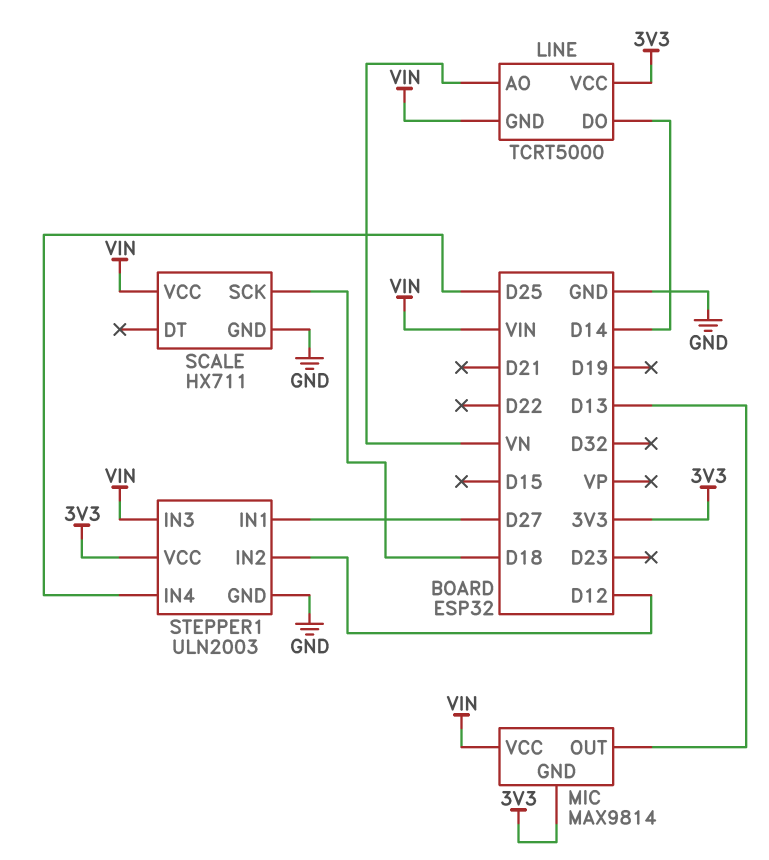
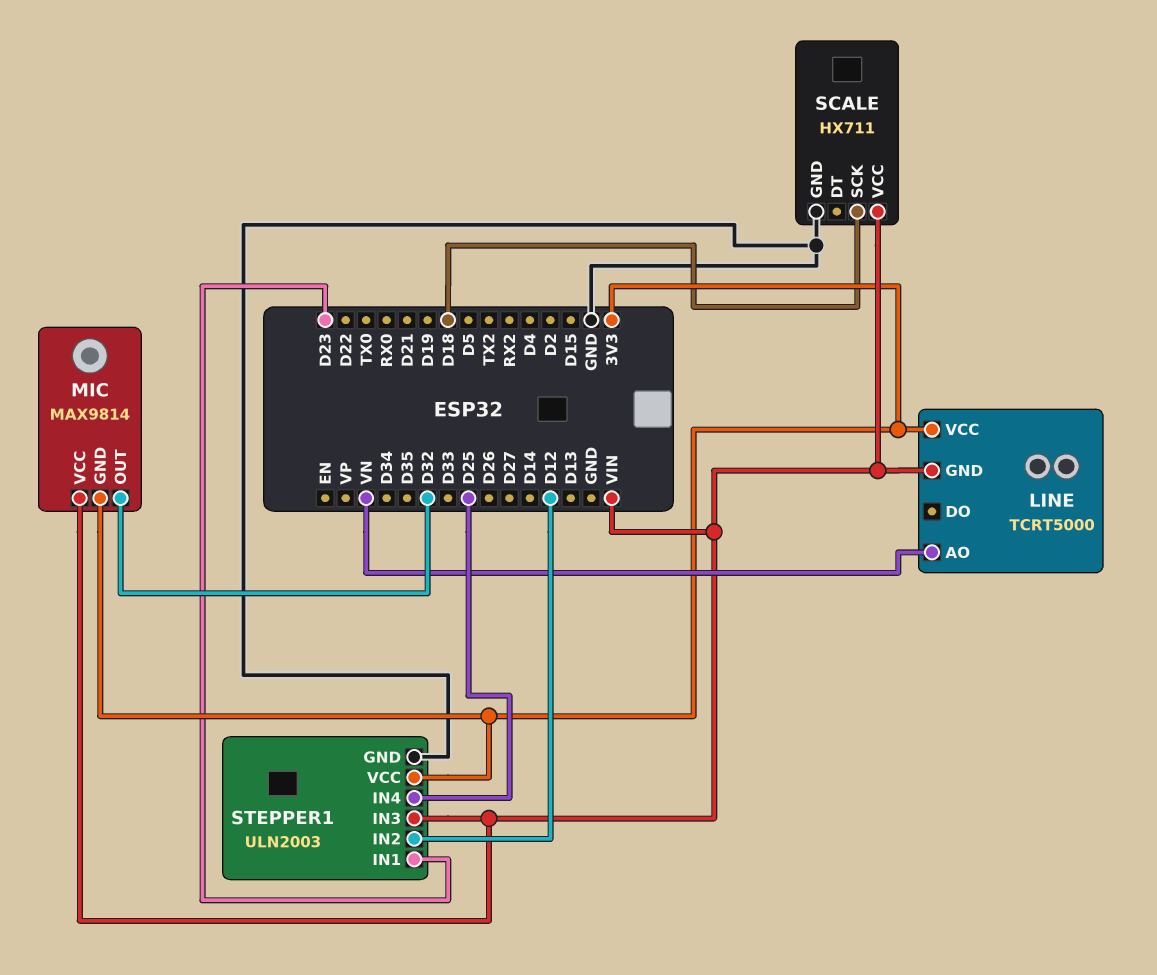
LINE pin DO: D14 -> none
MIC pin OUT: D13 -> D32
STEPPER1 pin IN1: D27 -> D23

